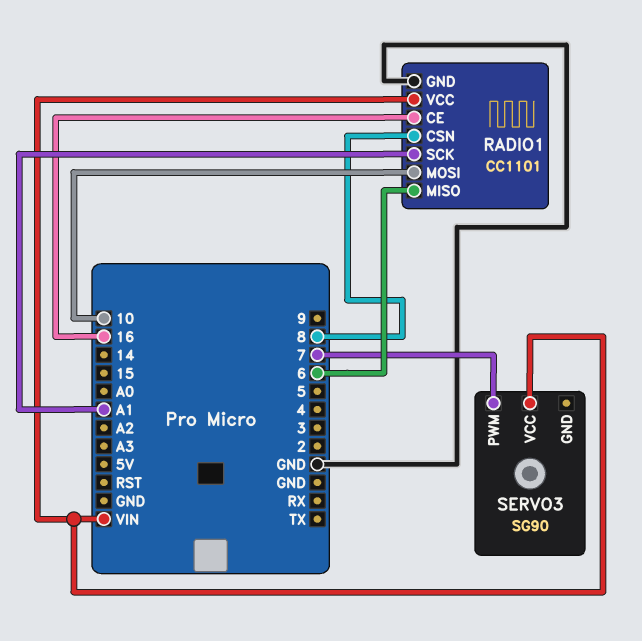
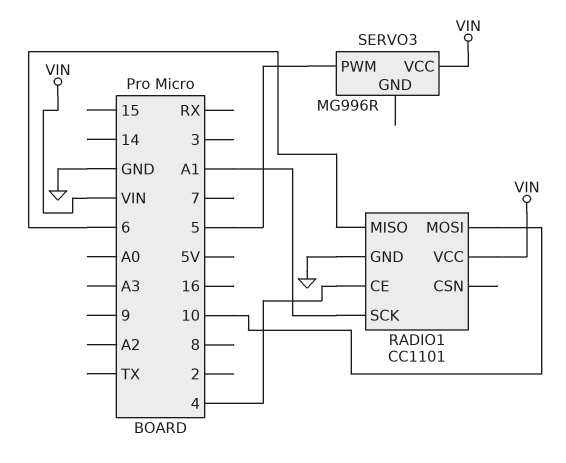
RADIO1 pin CE: 16 -> 4
RADIO1 pin CSN: 8 -> none
SERVO3: SG90 -> MG996R
SERVO3 pin PWM: 7 -> 5

